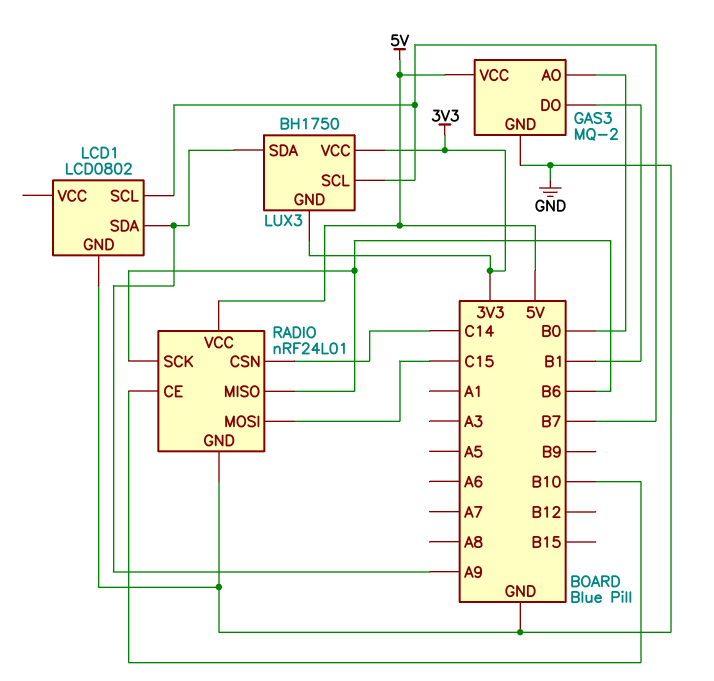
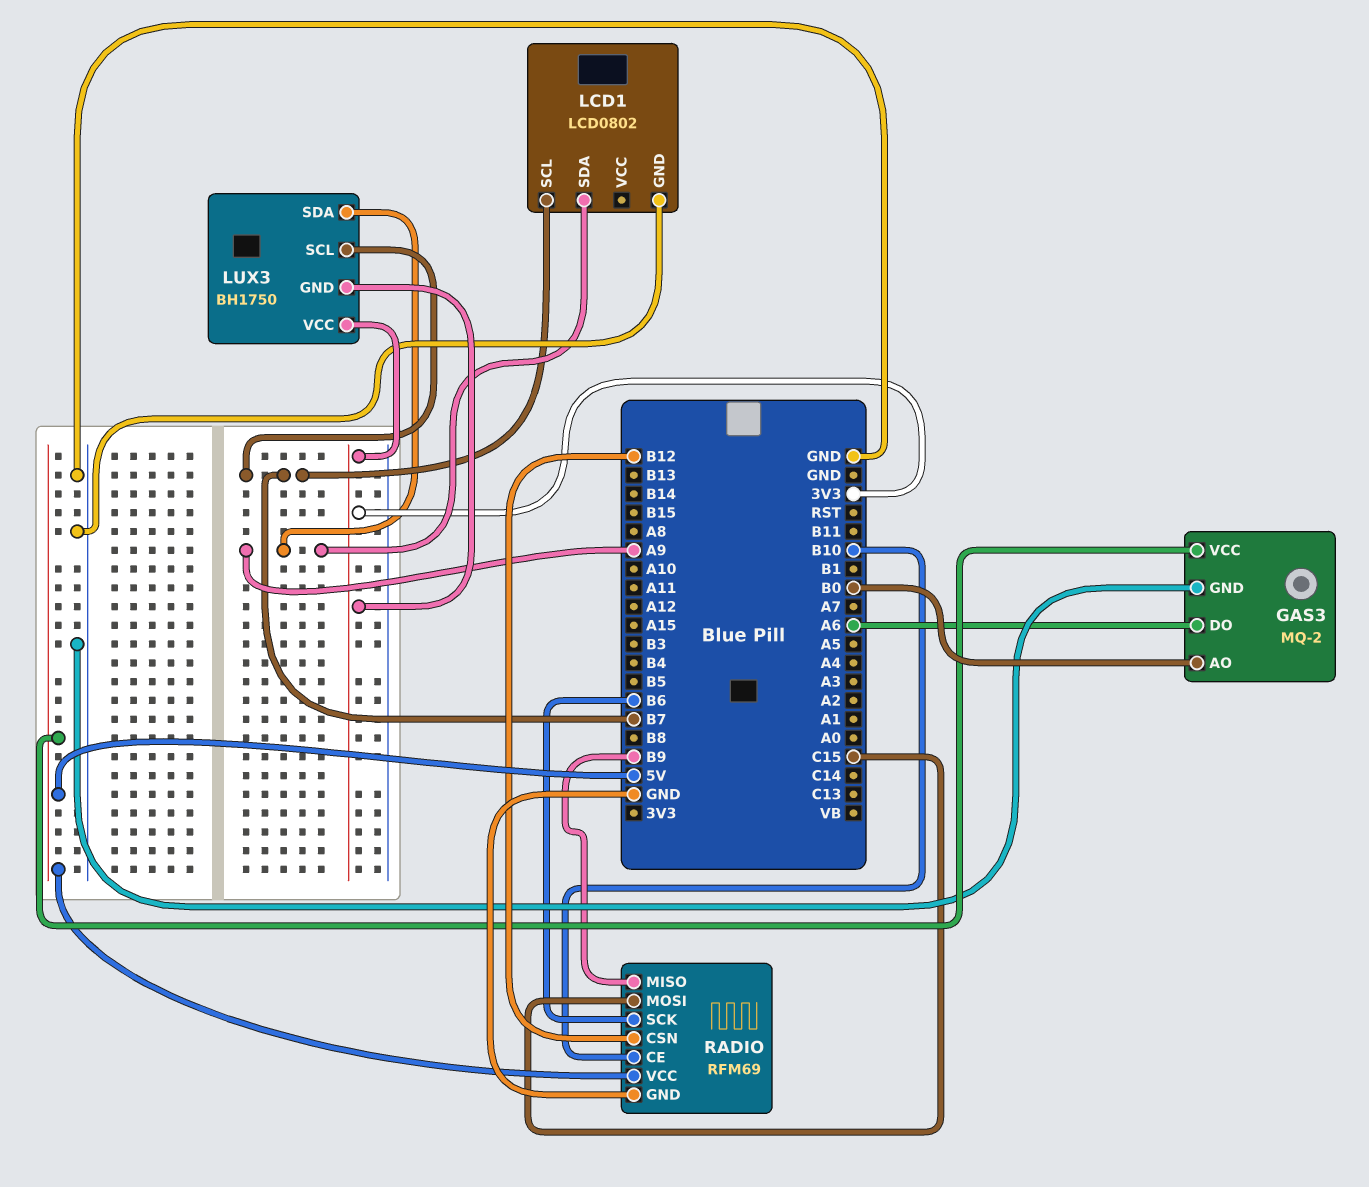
GAS3 pin DO: B1 -> A6
RADIO: nRF24L01 -> RFM69
RADIO pin CSN: C14 -> B12
RADIO pin MISO: B6 -> B9

